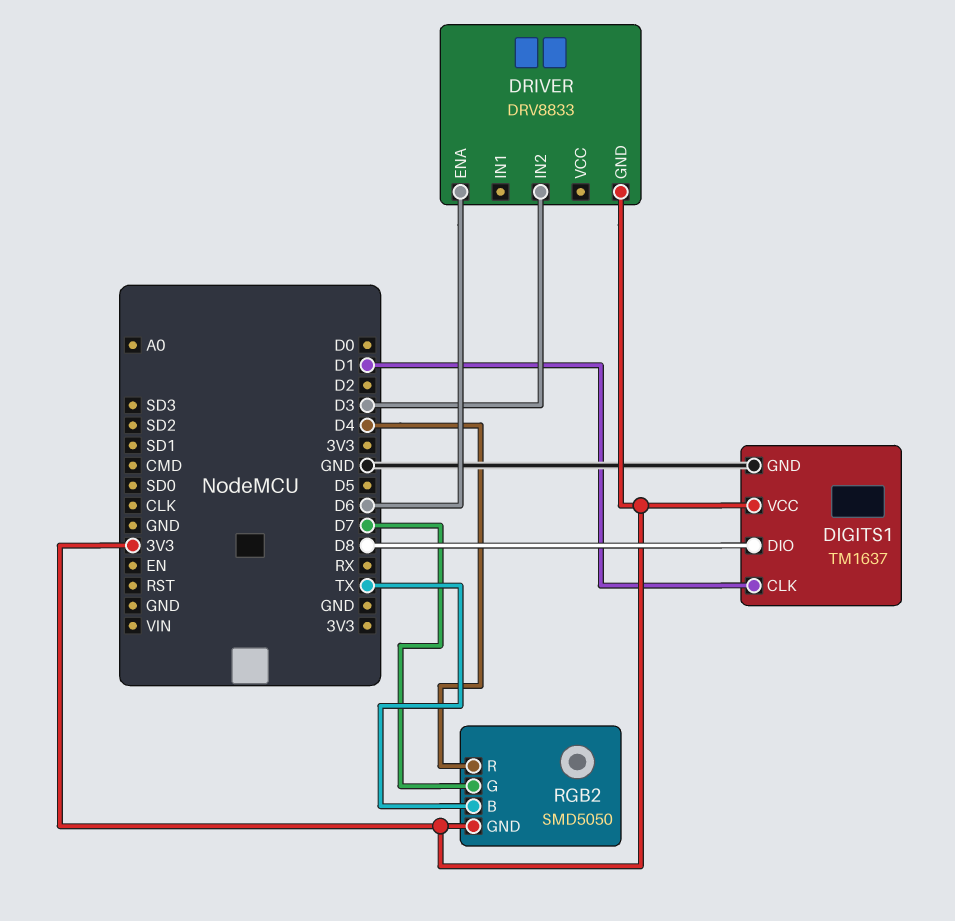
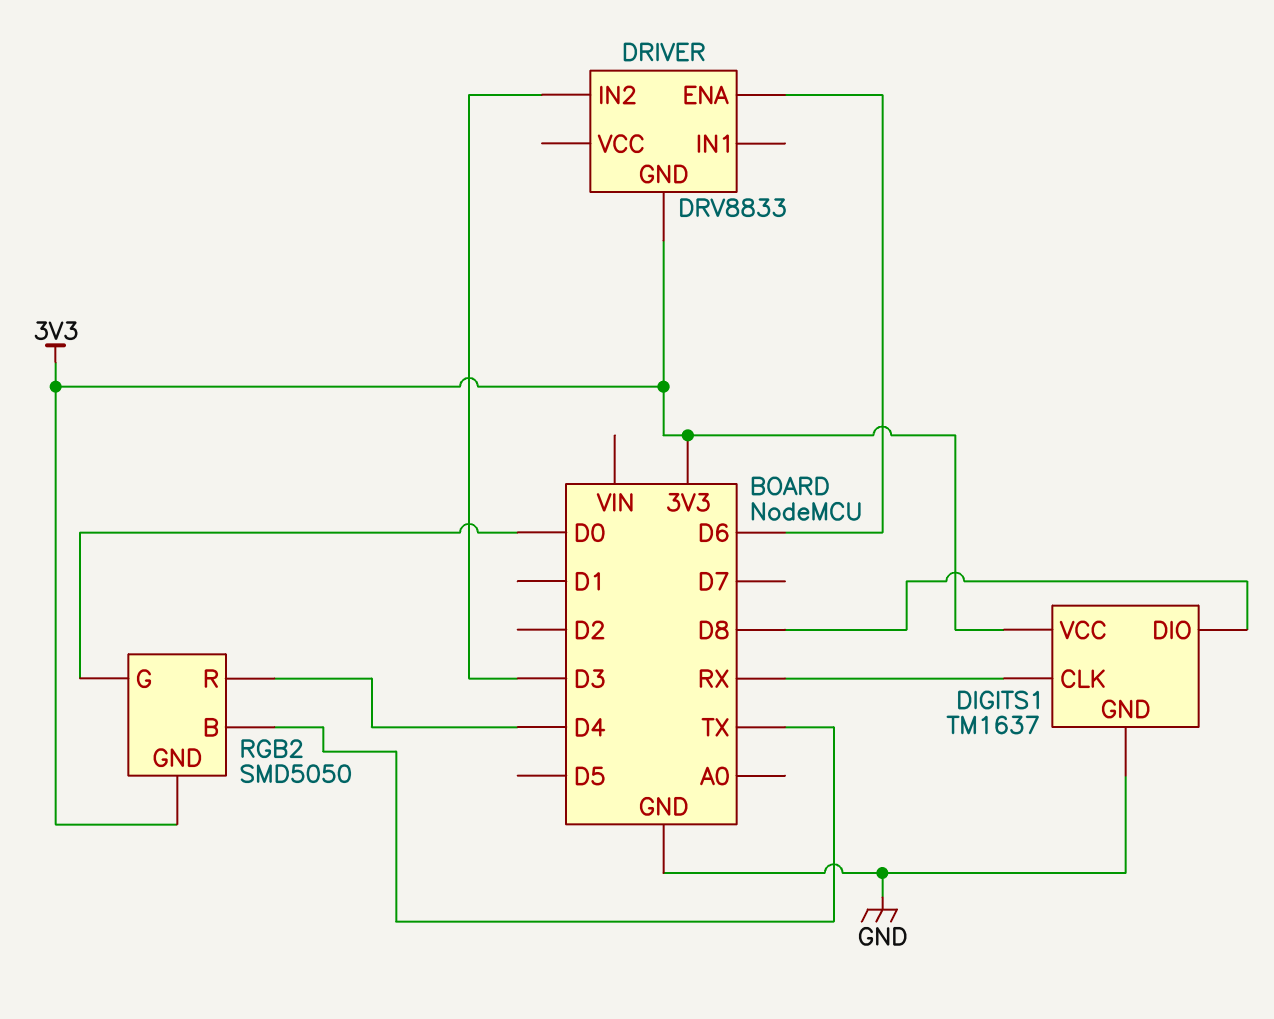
DIGITS1 pin CLK: D1 -> RX
RGB2 pin G: D7 -> D0

